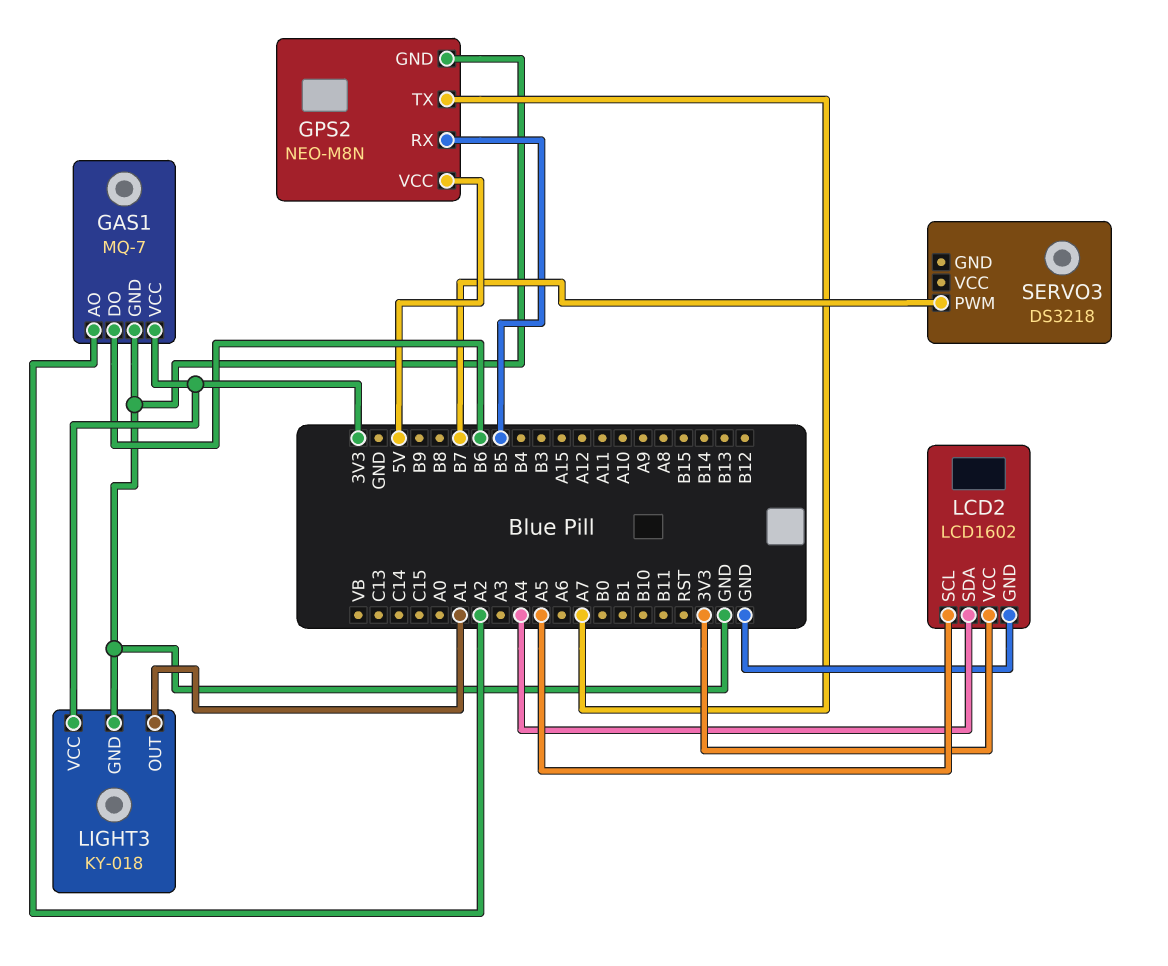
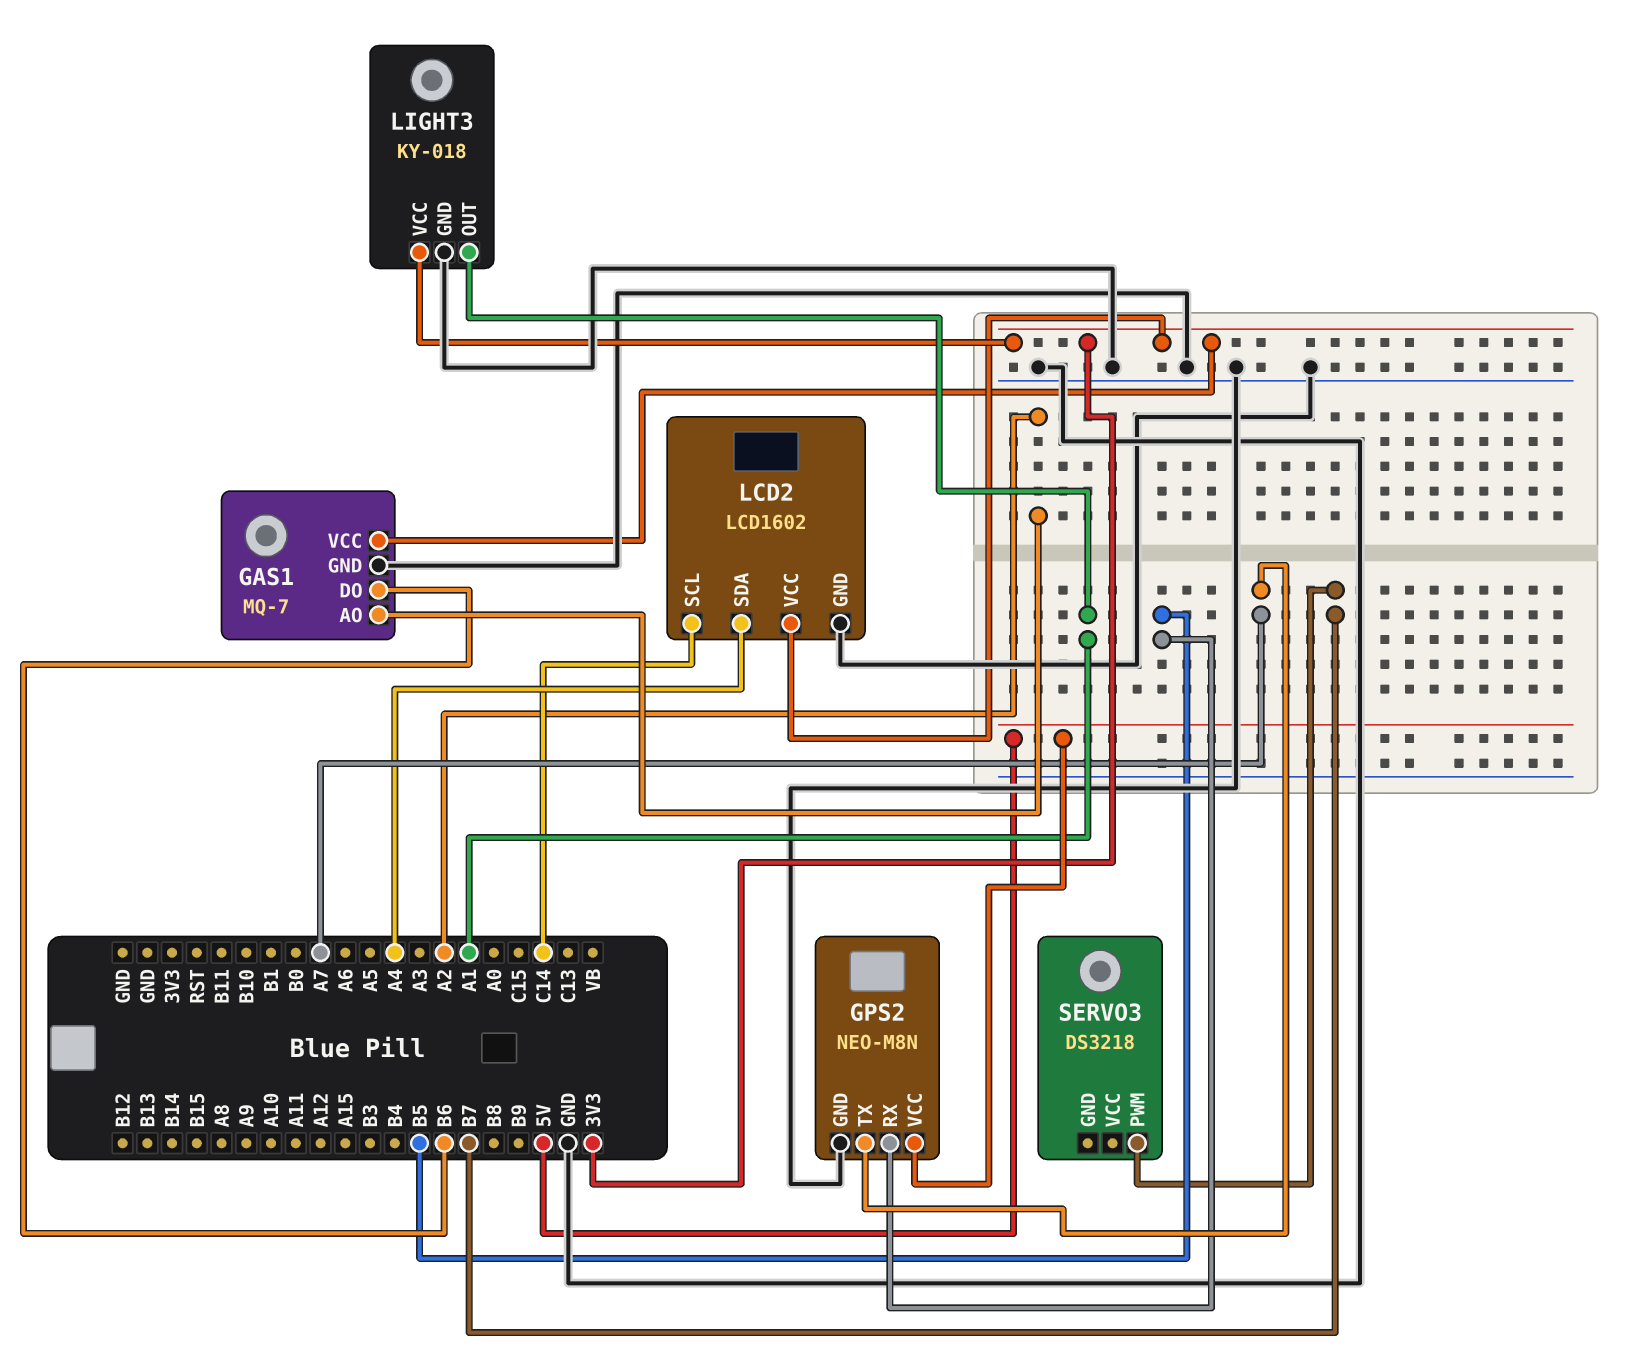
LCD2 pin SCL: A5 -> C14

